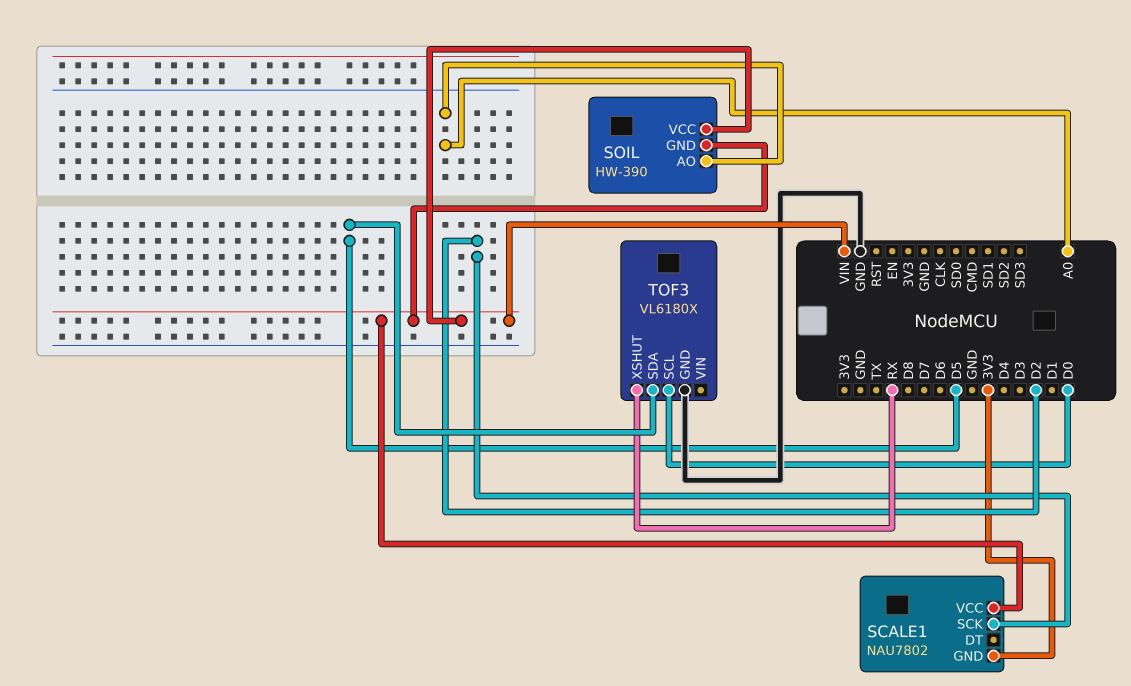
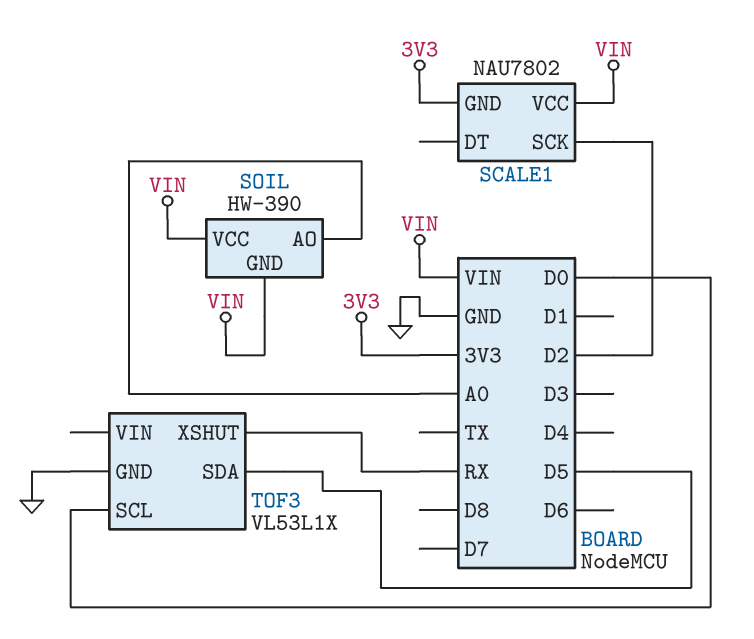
TOF3: VL6180X -> VL53L1X

